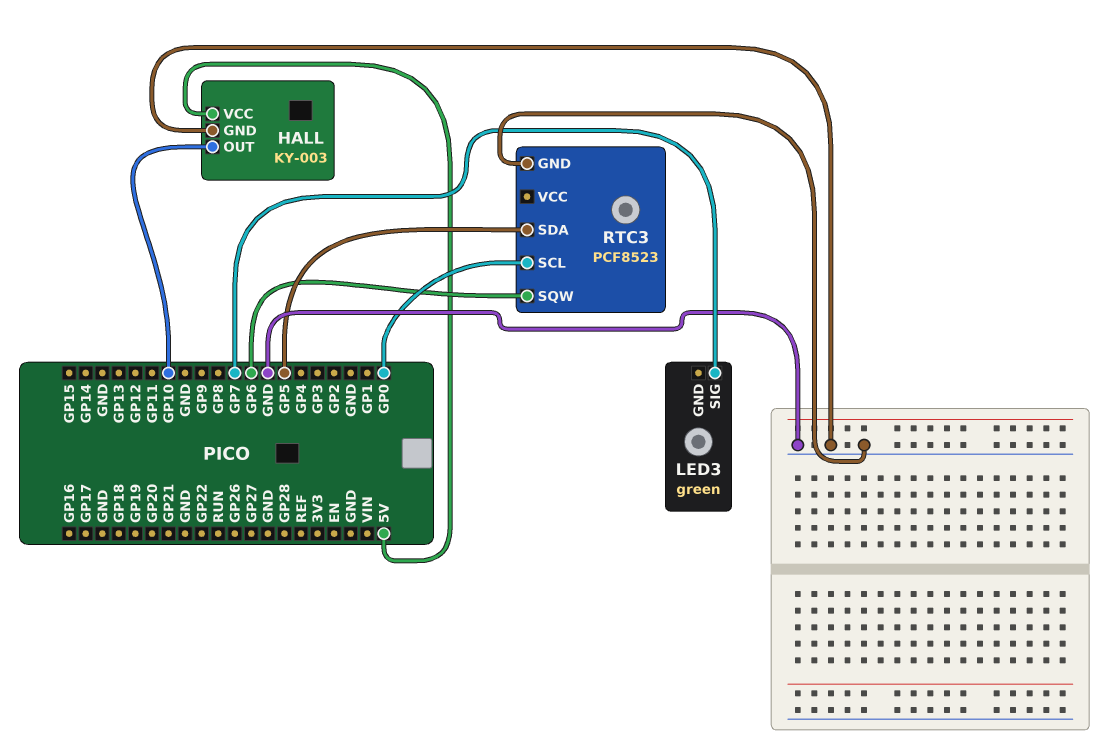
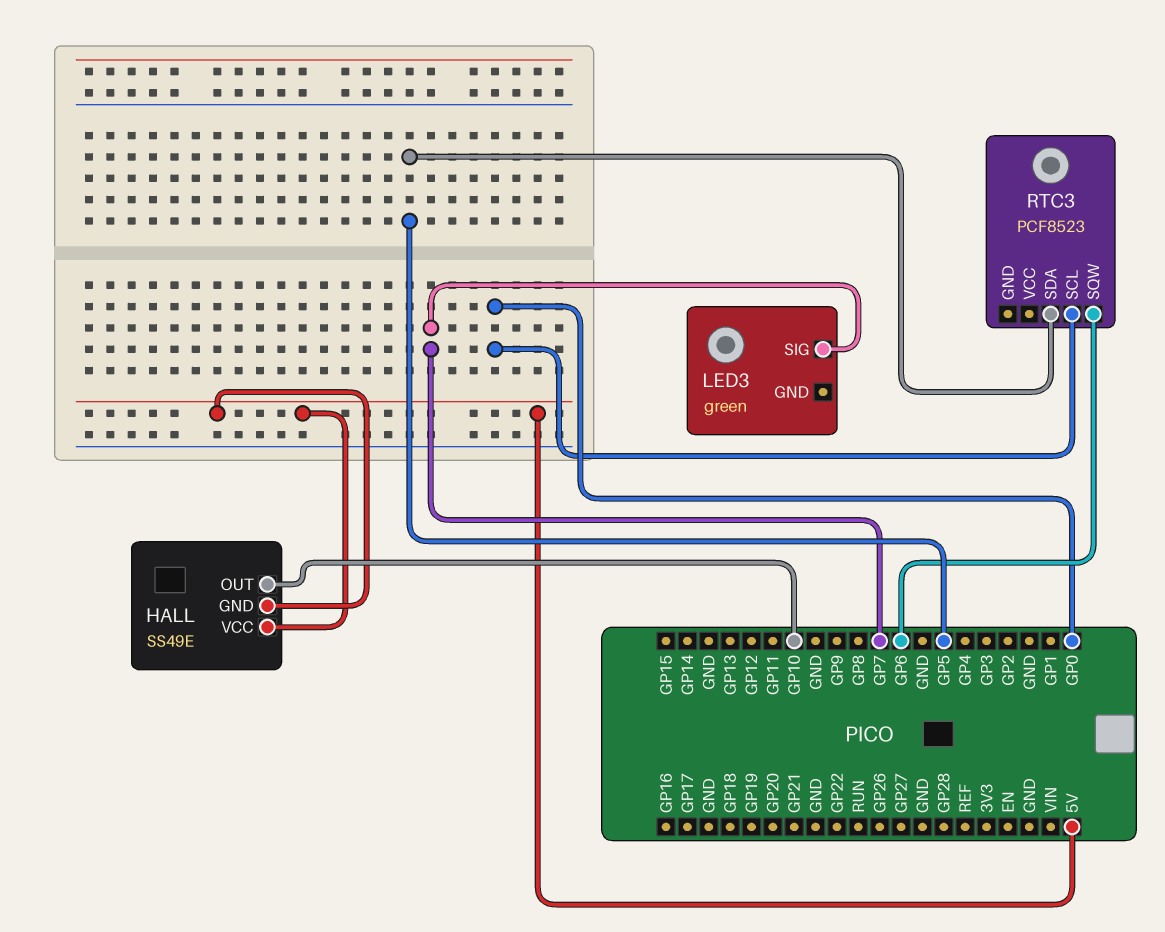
HALL: KY-003 -> SS49E
HALL pin GND: GND -> 5V
RTC3 pin GND: GND -> none

